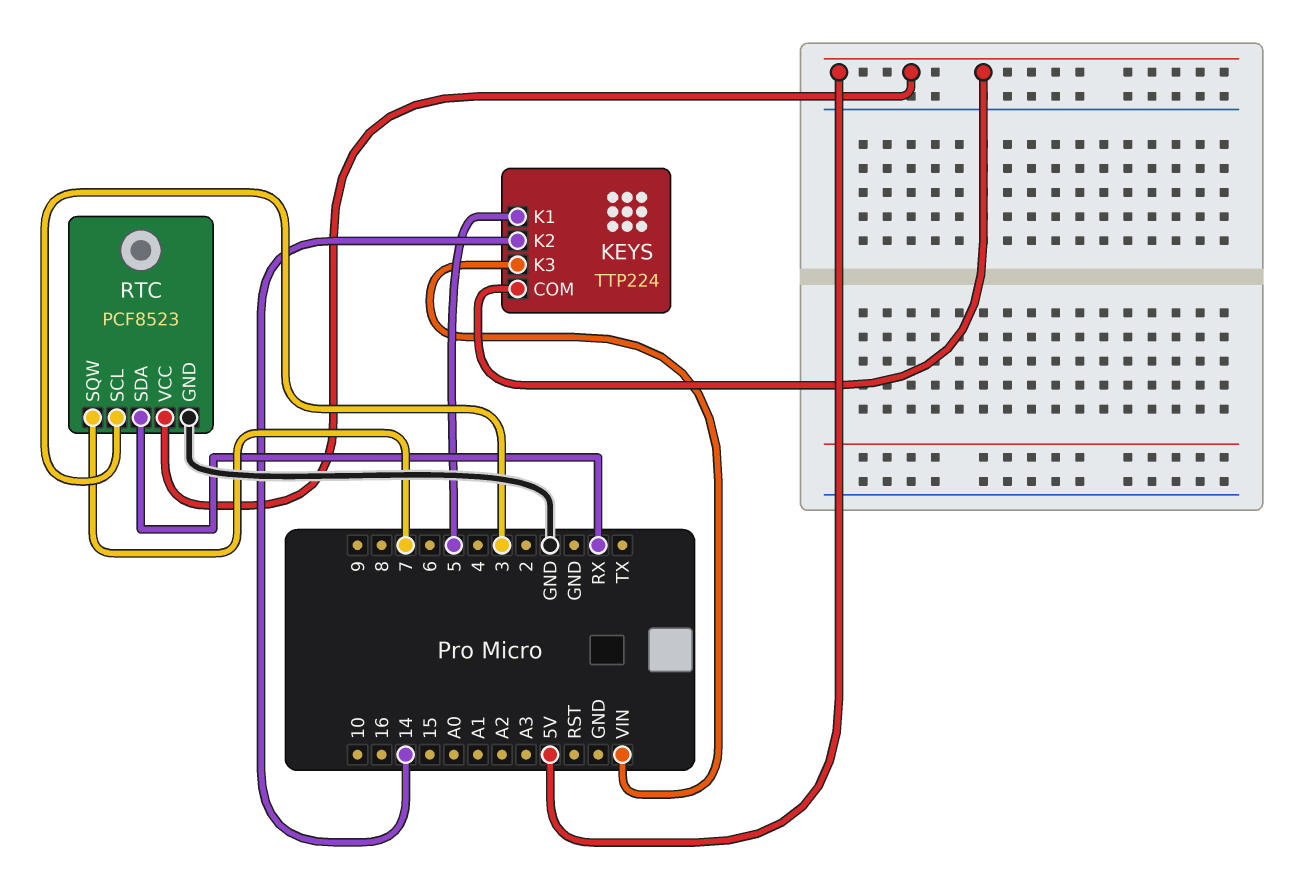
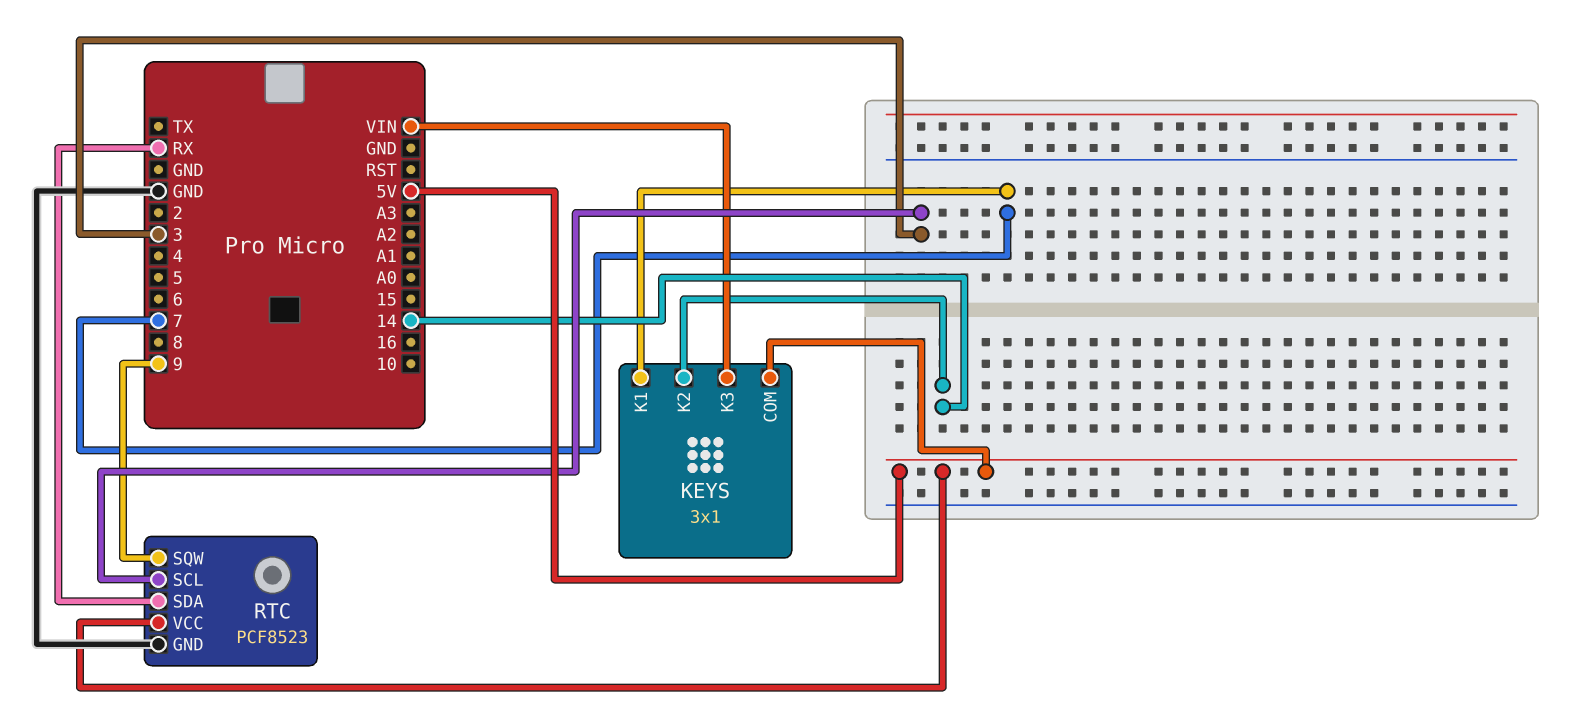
KEYS: TTP224 -> 3x1
KEYS pin K1: 5 -> 7
RTC pin SQW: 7 -> 9

